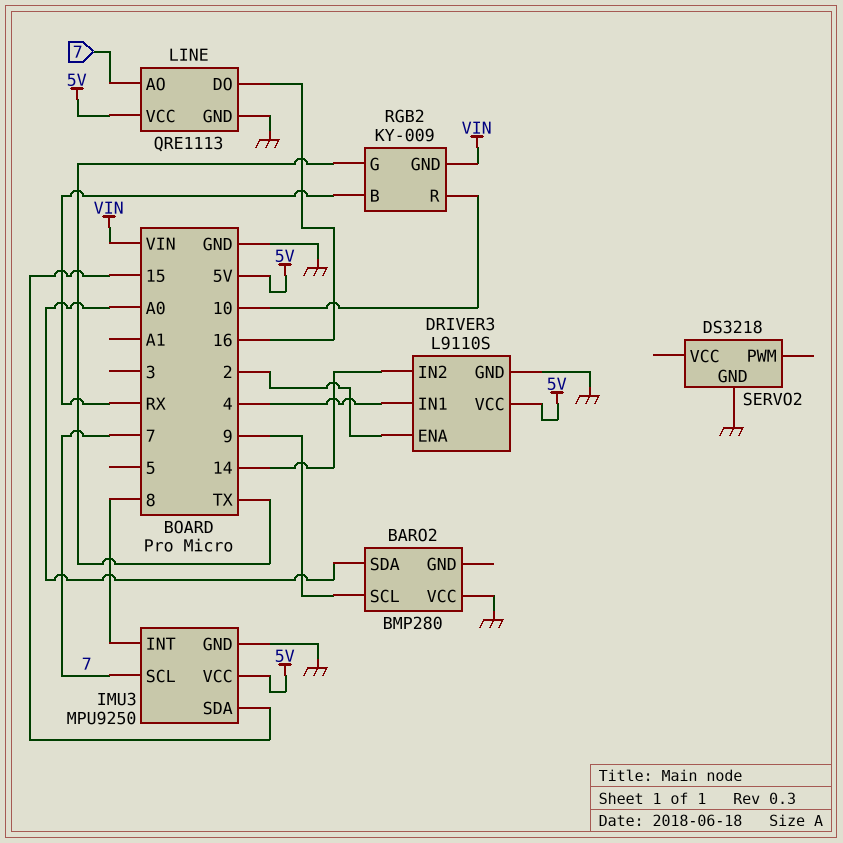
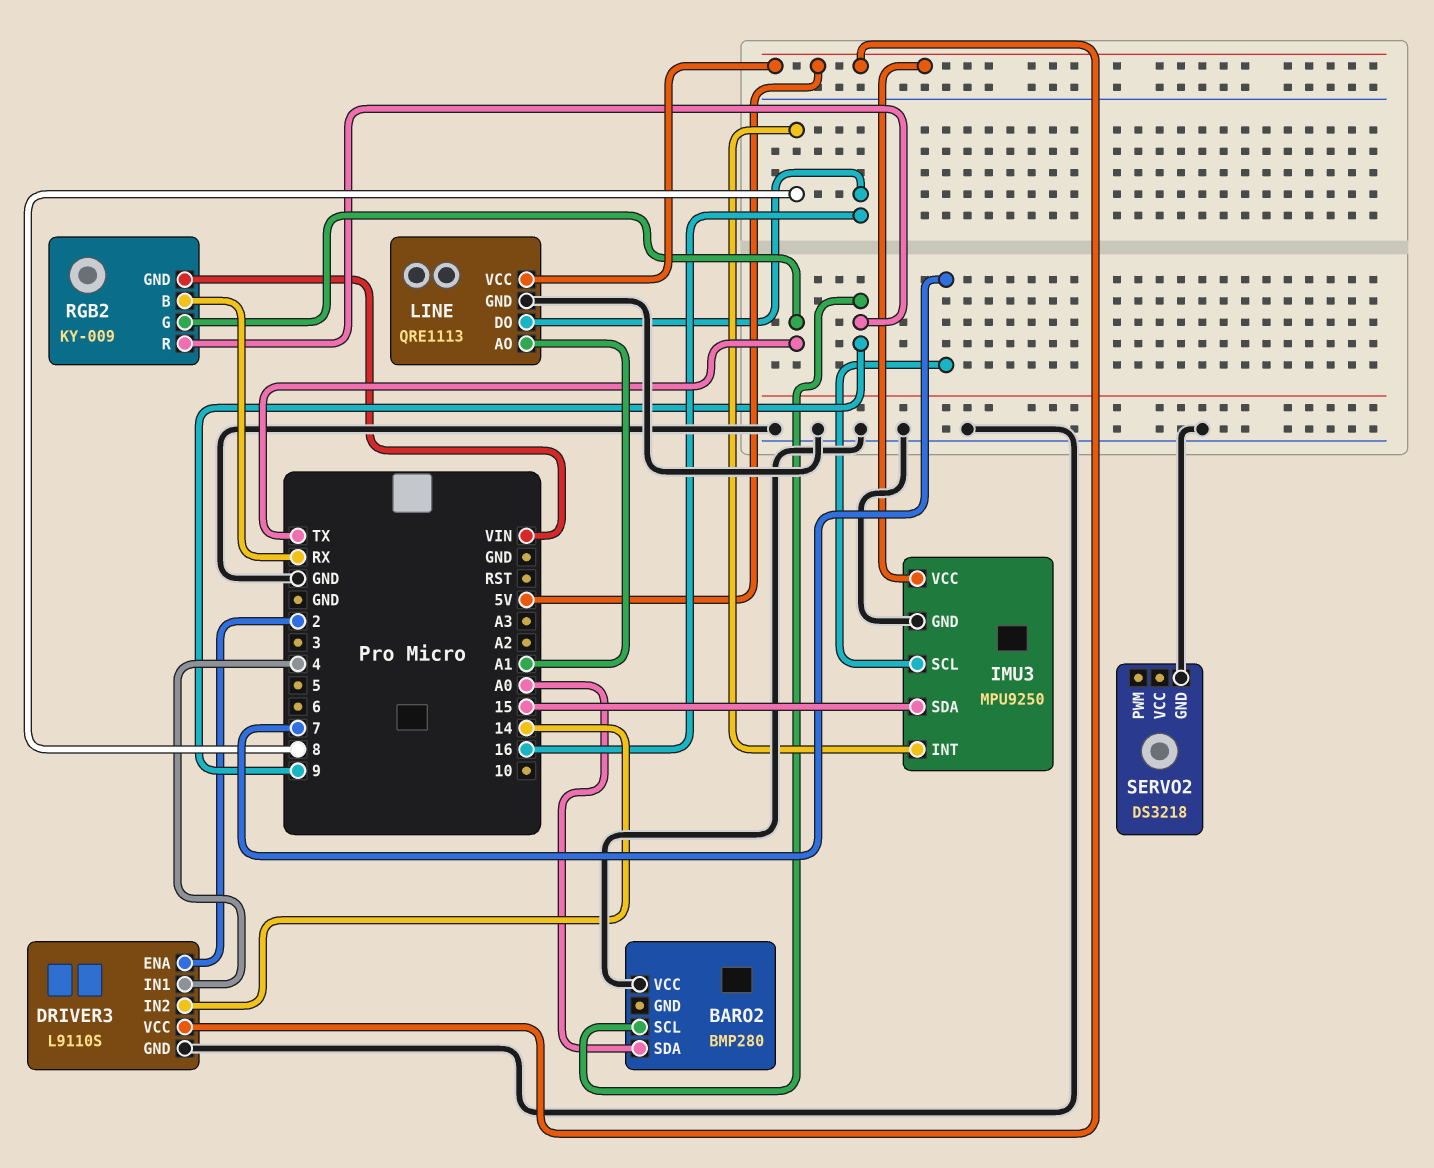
LINE pin AO: 7 -> A1
RGB2 pin R: 10 -> 9

